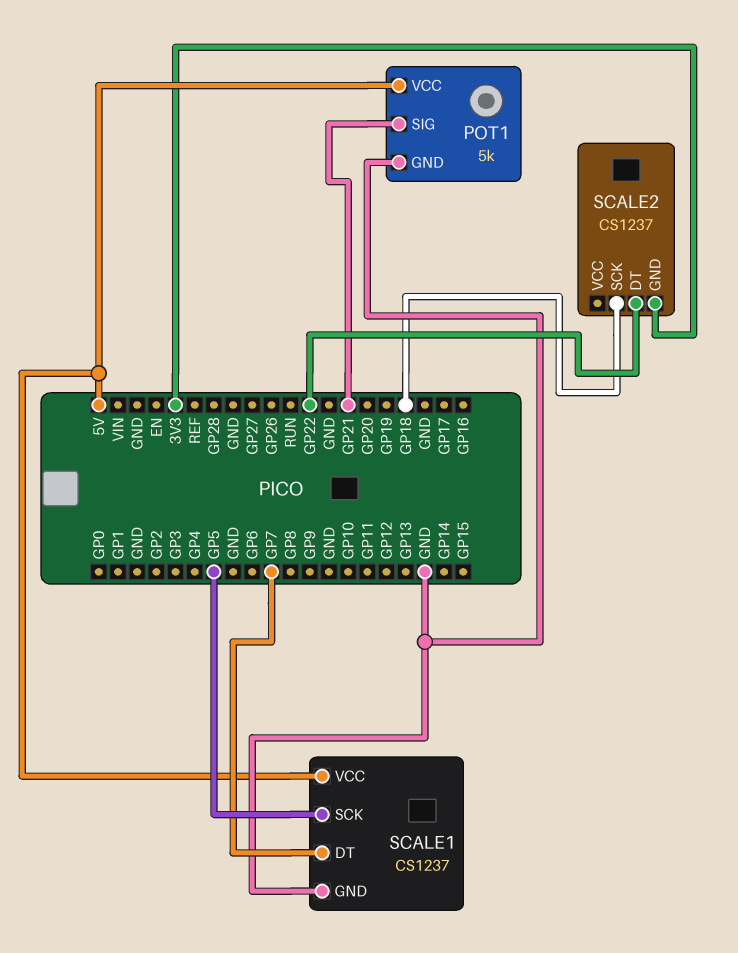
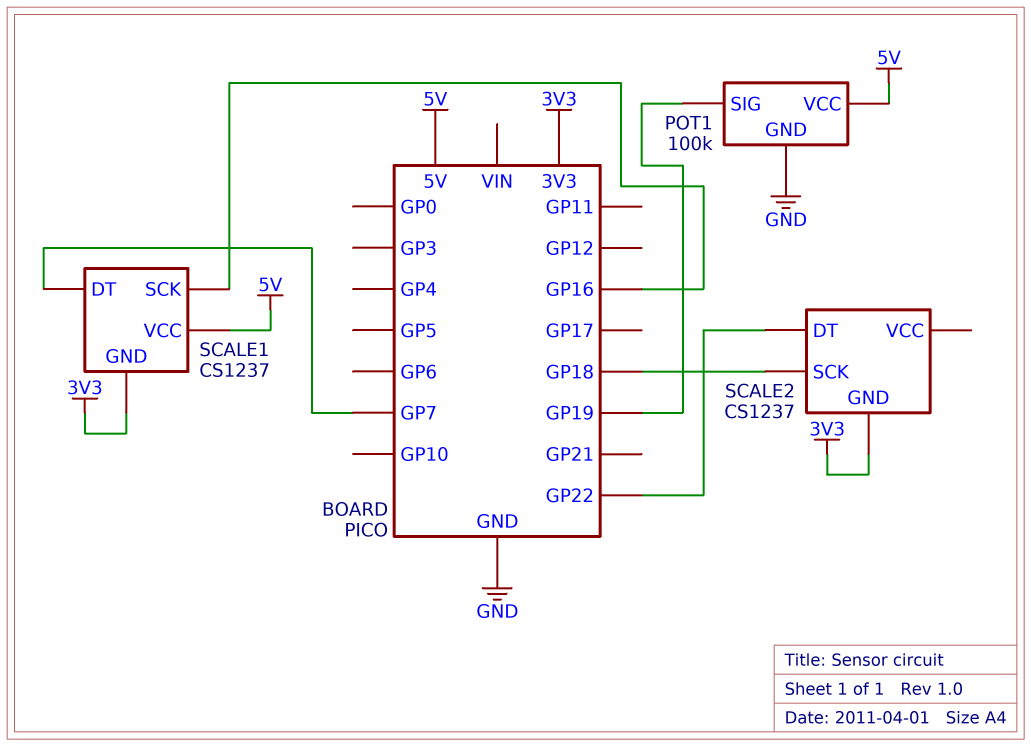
POT1: 5k -> 100k
POT1 pin SIG: GP21 -> GP19
SCALE1 pin GND: GND -> 3V3
SCALE1 pin SCK: GP5 -> GP16

